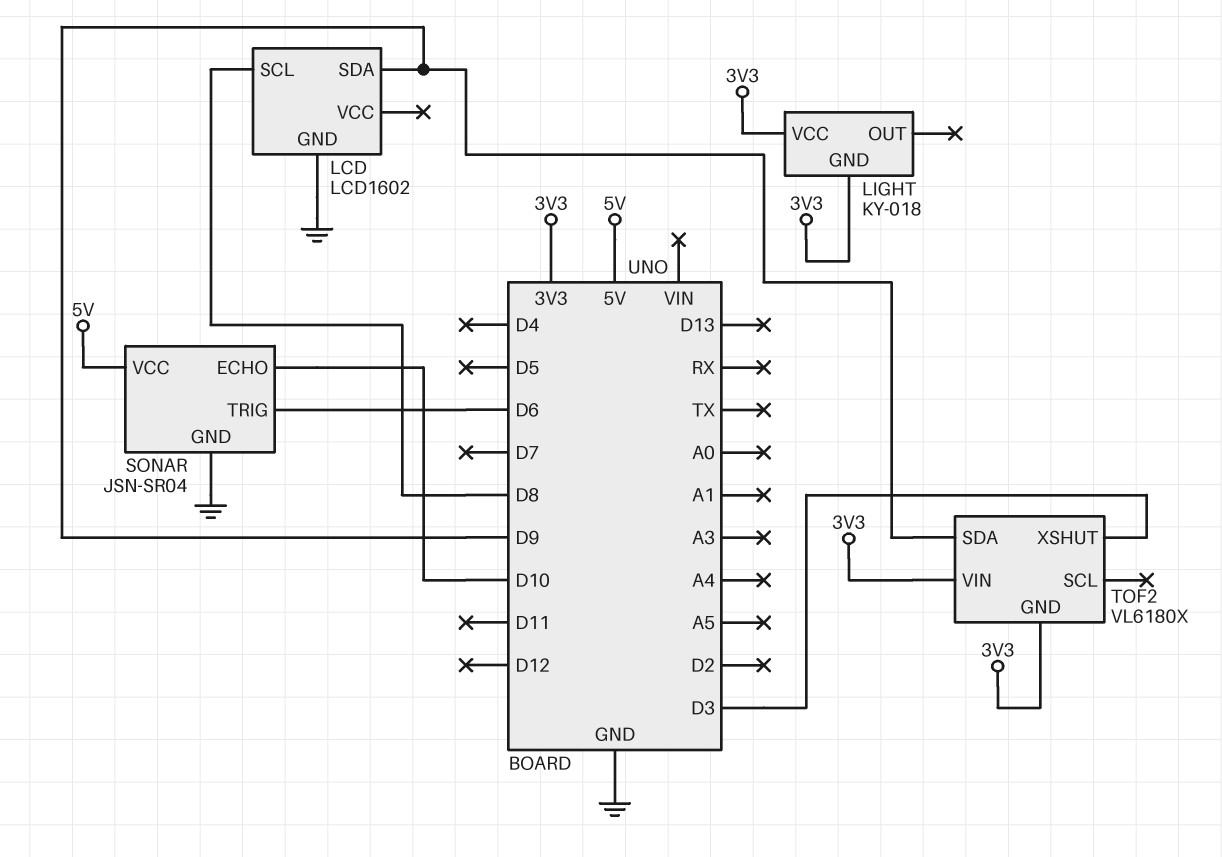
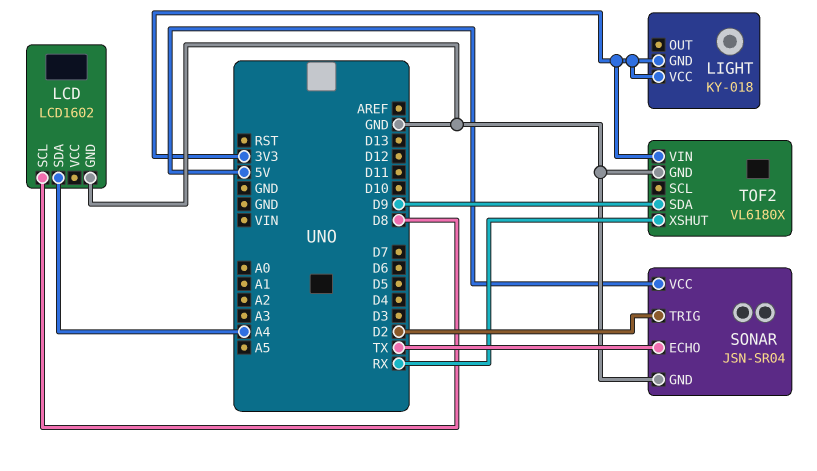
LCD pin SDA: D9 -> A4
SONAR pin ECHO: D10 -> TX
SONAR pin TRIG: D6 -> D2
TOF2 pin GND: 3V3 -> GND
TOF2 pin XSHUT: D3 -> RX

